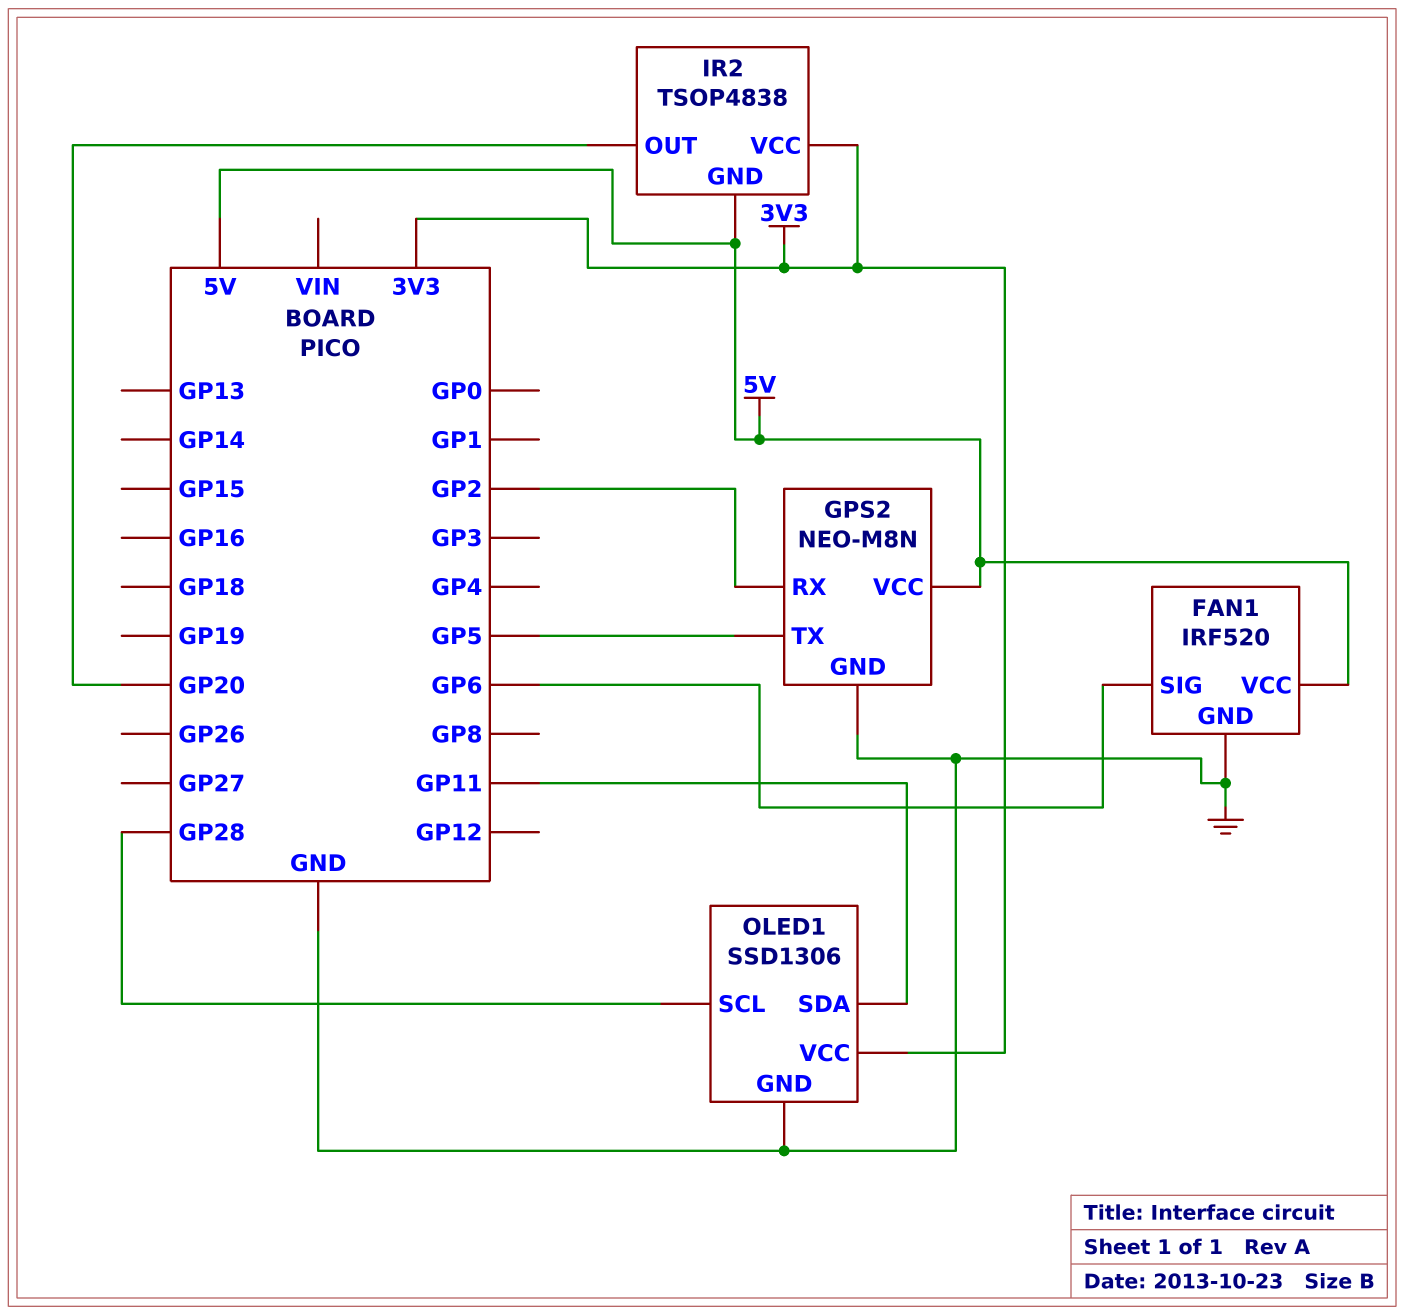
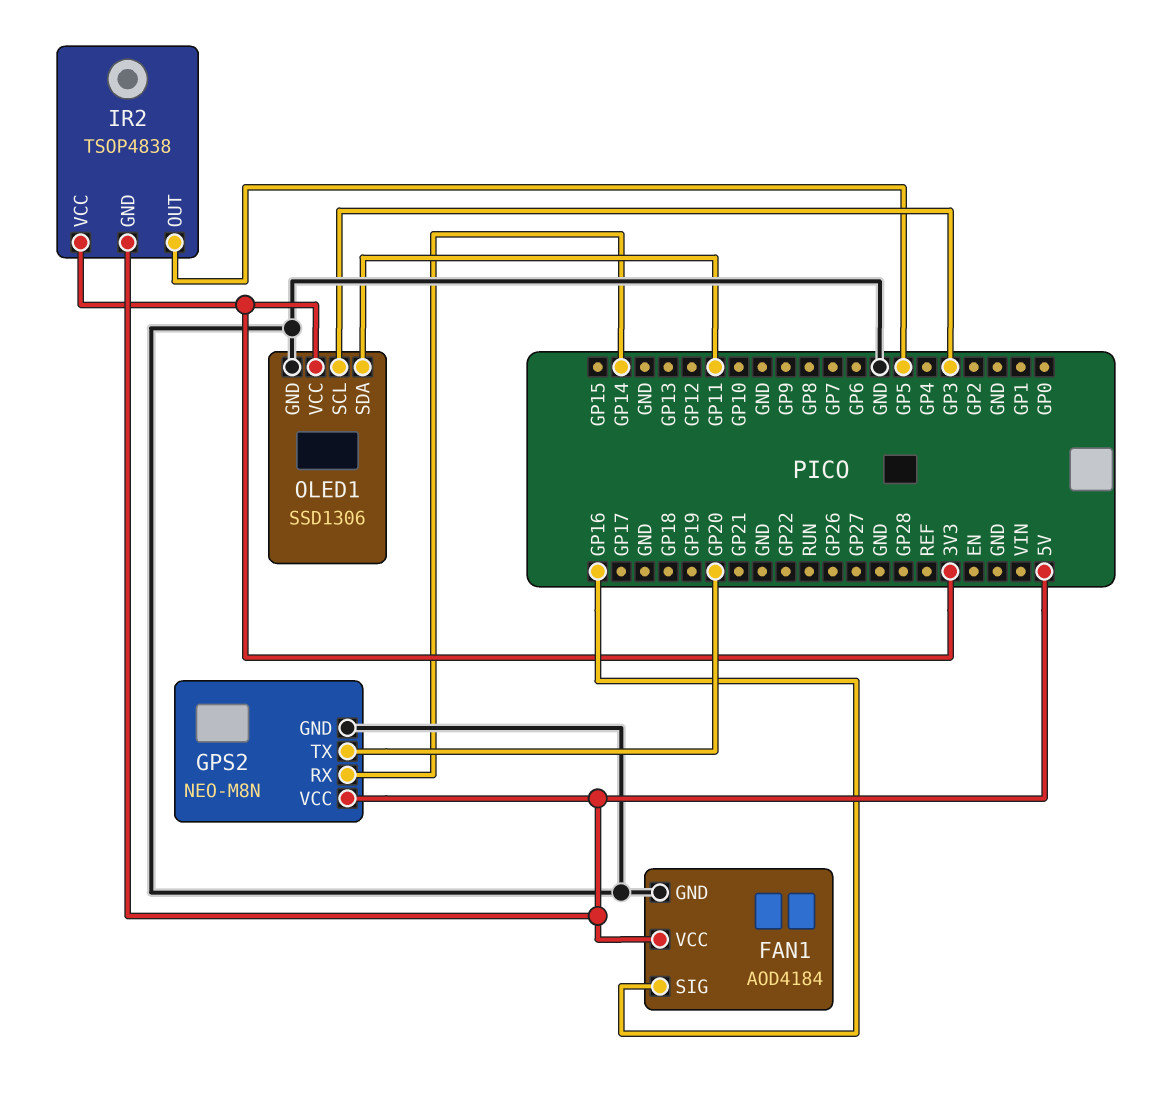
FAN1: IRF520 -> AOD4184
FAN1 pin SIG: GP6 -> GP16
GPS2 pin RX: GP2 -> GP14
GPS2 pin TX: GP5 -> GP20
IR2 pin OUT: GP20 -> GP5
OLED1 pin SCL: GP28 -> GP3

